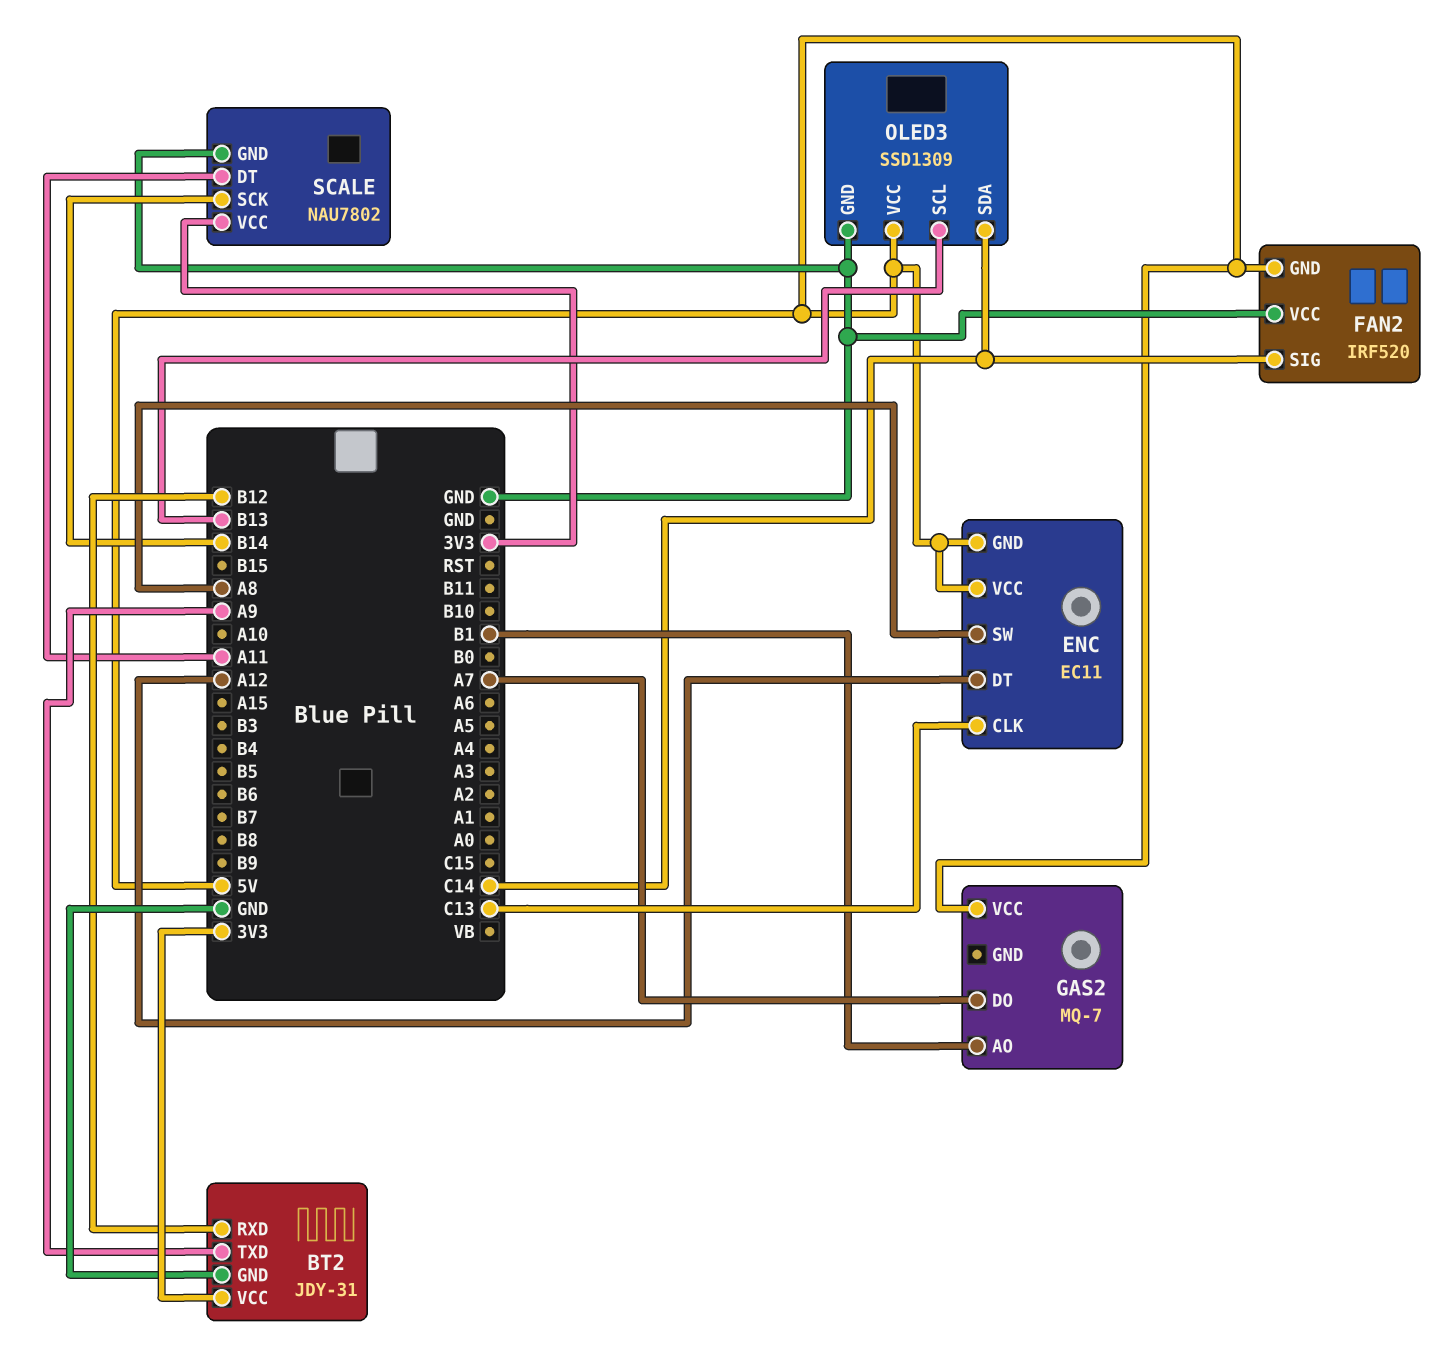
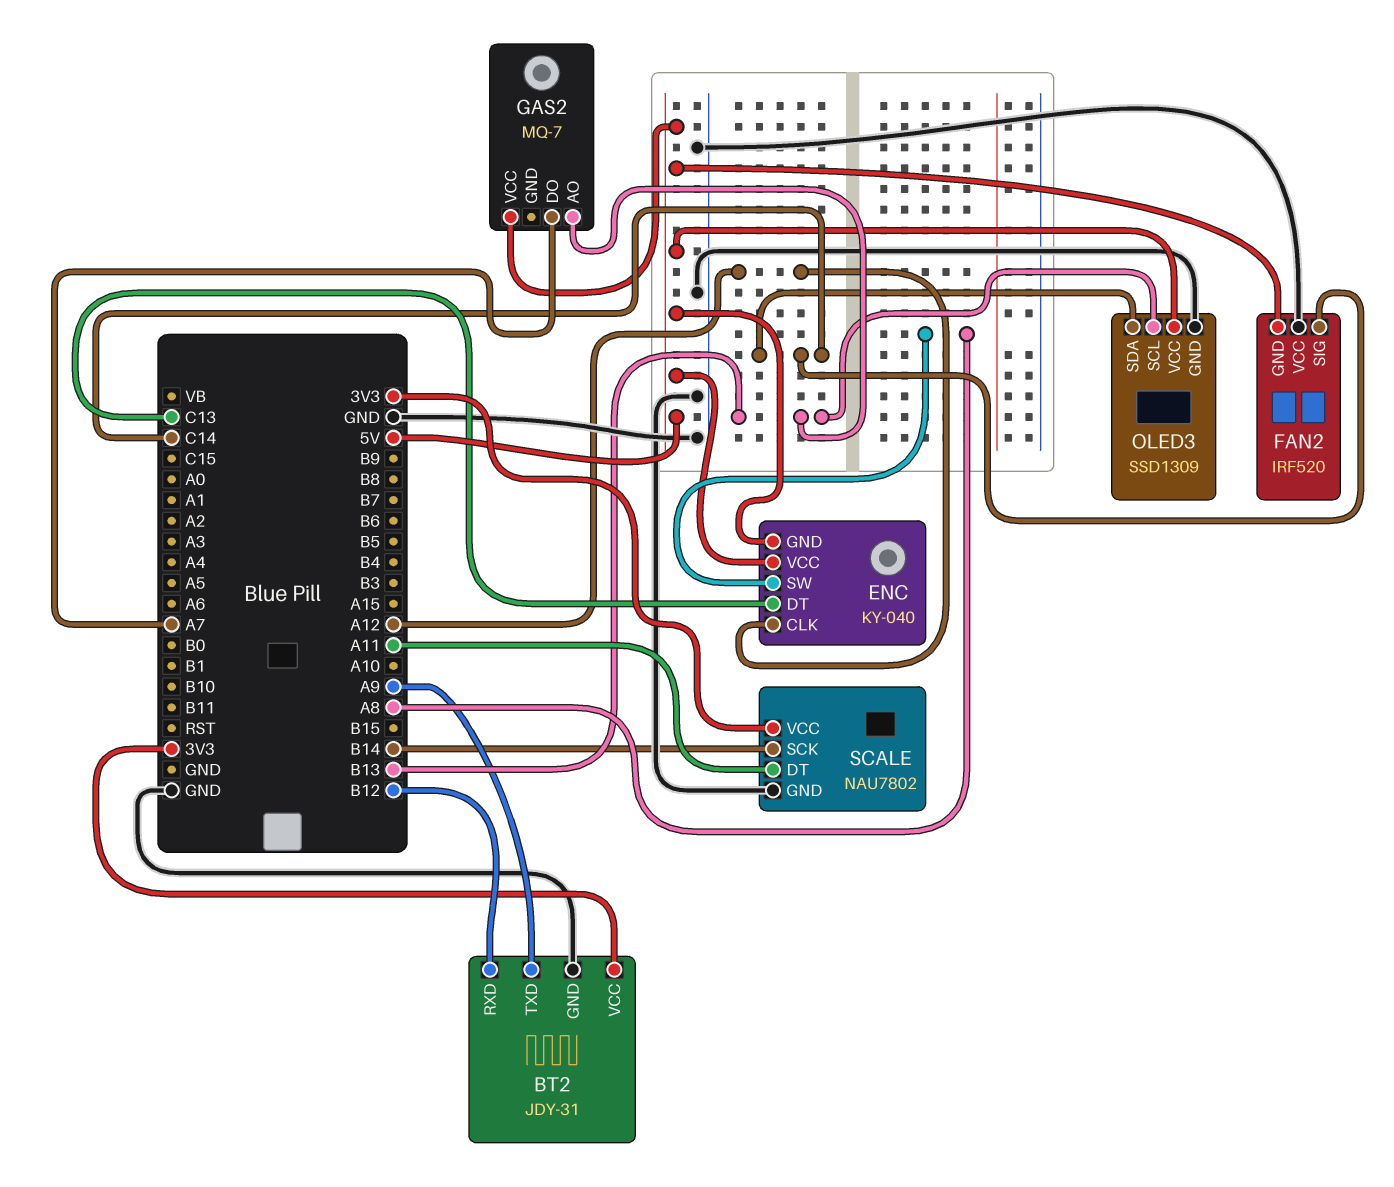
ENC: EC11 -> KY-040
ENC pin CLK: C13 -> A12
ENC pin DT: A12 -> C13
GAS2 pin AO: B1 -> B13

